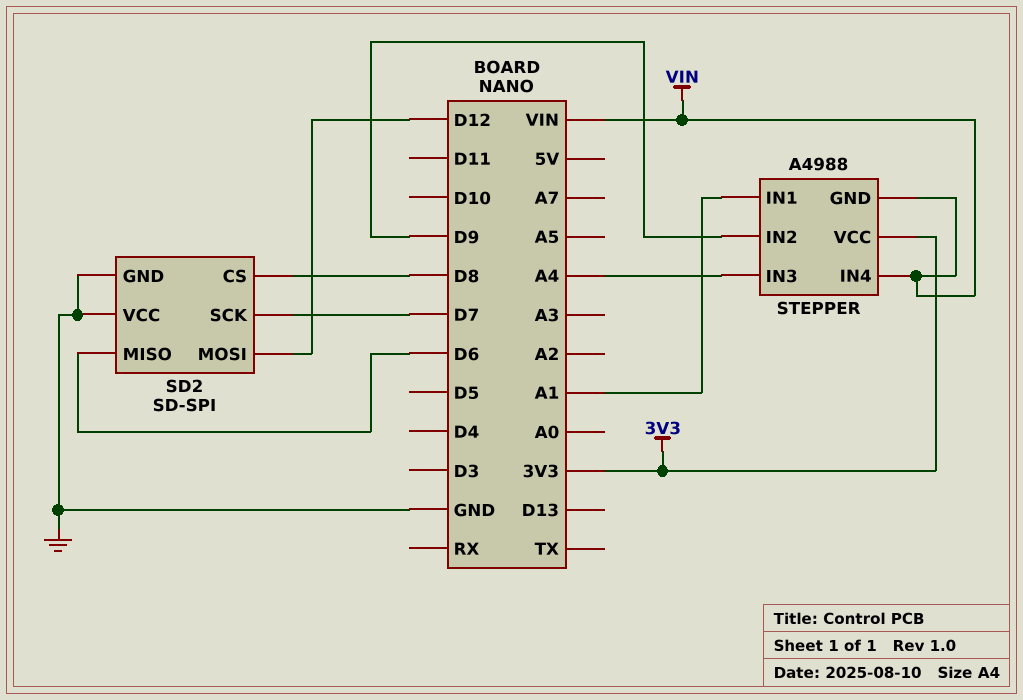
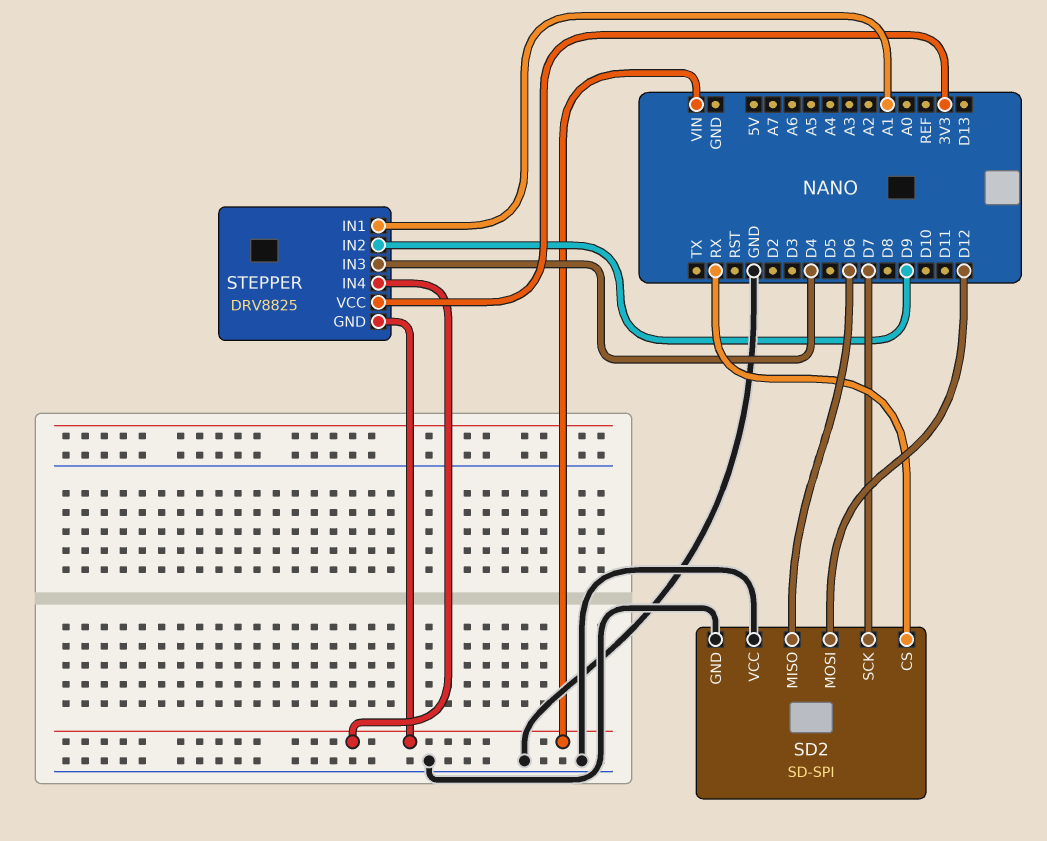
SD2 pin CS: D8 -> RX
STEPPER: A4988 -> DRV8825
STEPPER pin IN3: A4 -> D4

